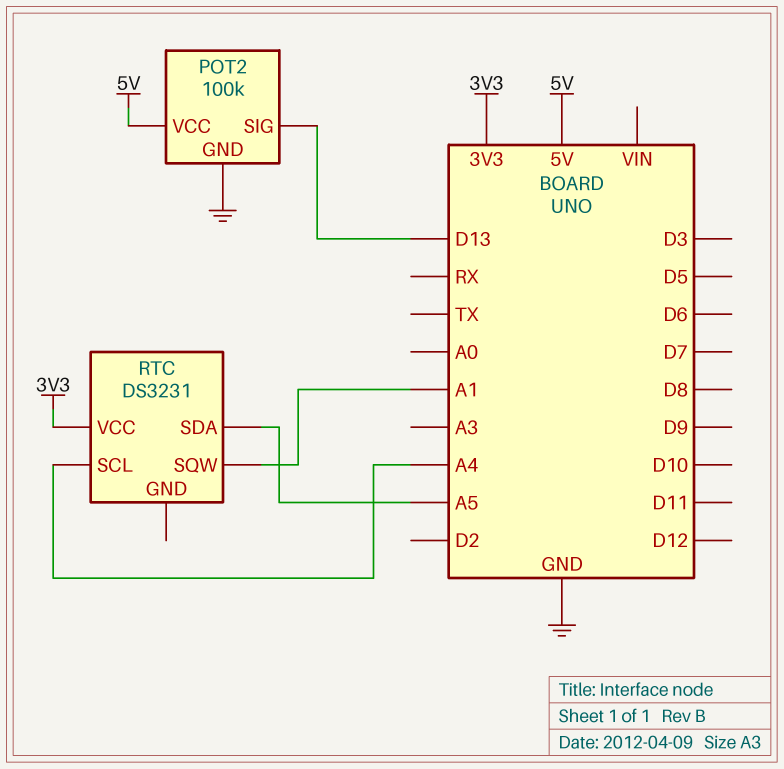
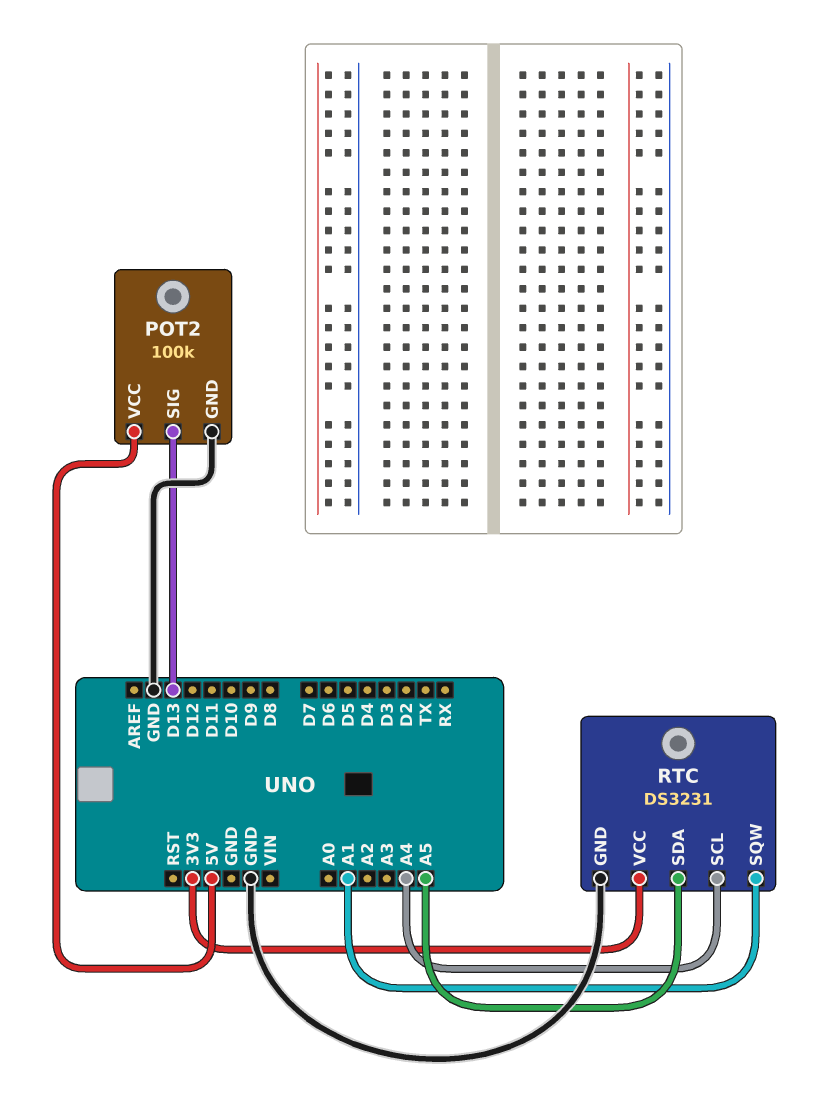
RTC pin GND: none -> GND

